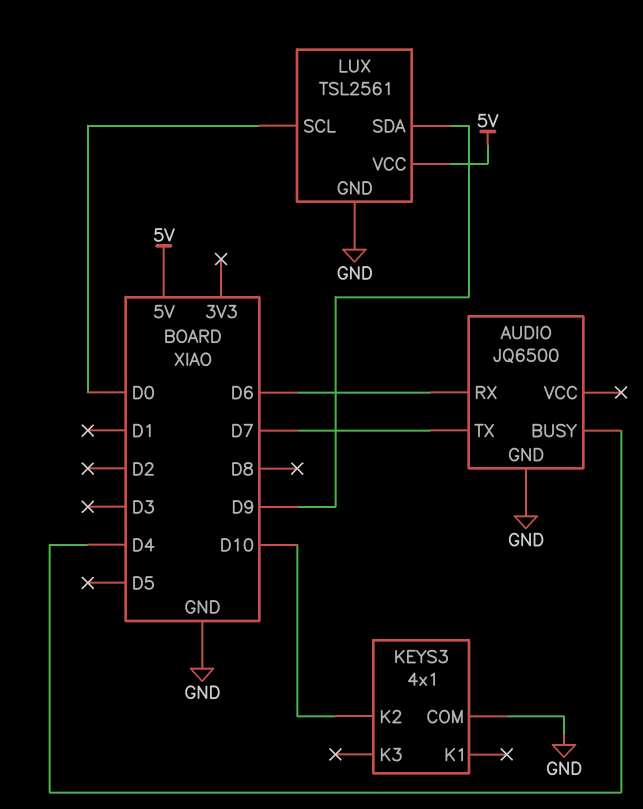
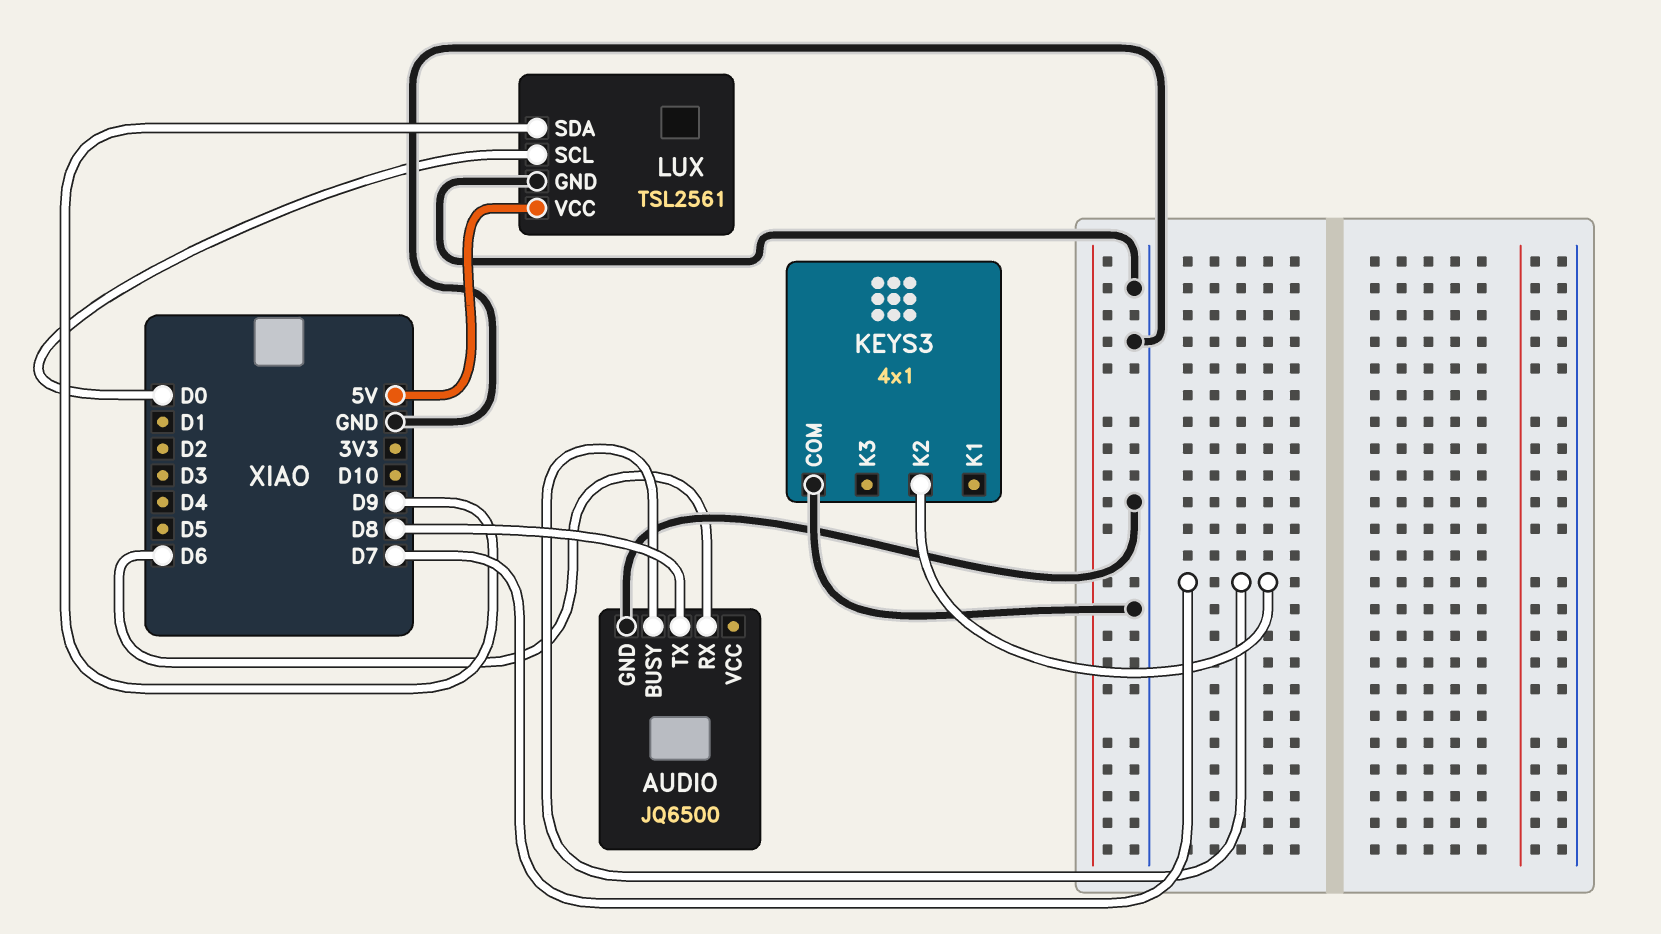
AUDIO pin BUSY: D4 -> D7
AUDIO pin TX: D7 -> D8
KEYS3 pin K2: D10 -> D7

